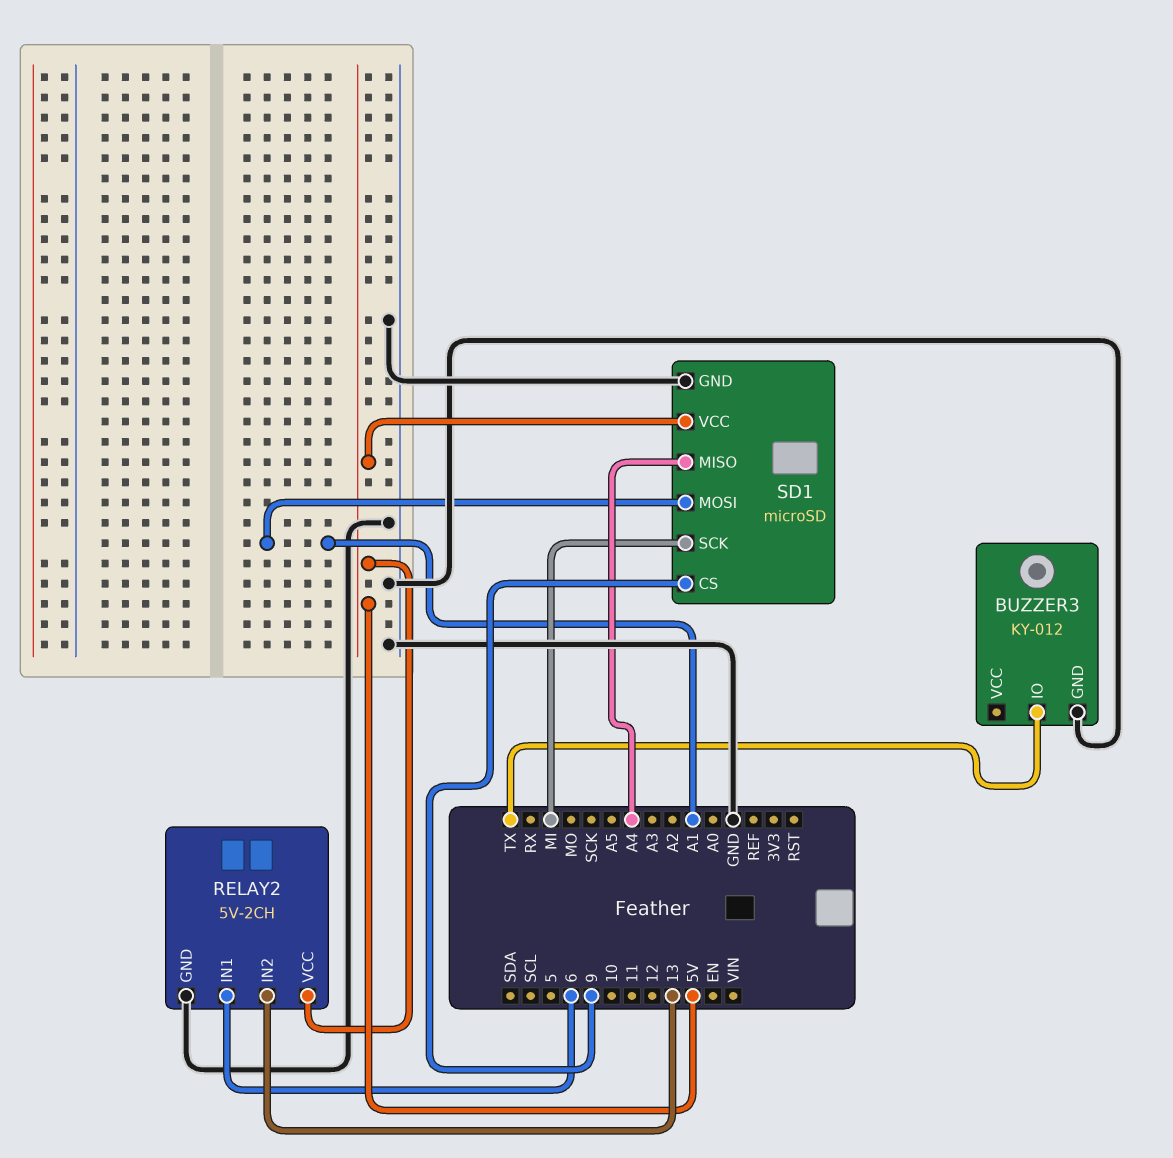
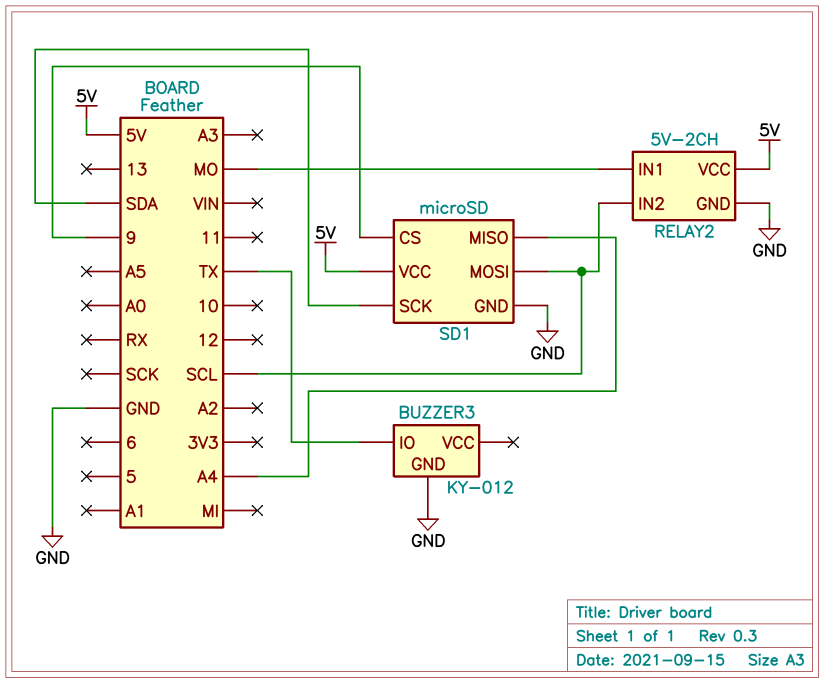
RELAY2 pin IN1: 6 -> MO
RELAY2 pin IN2: 13 -> SCL
SD1 pin MOSI: A1 -> SCL
SD1 pin SCK: MI -> SDA

